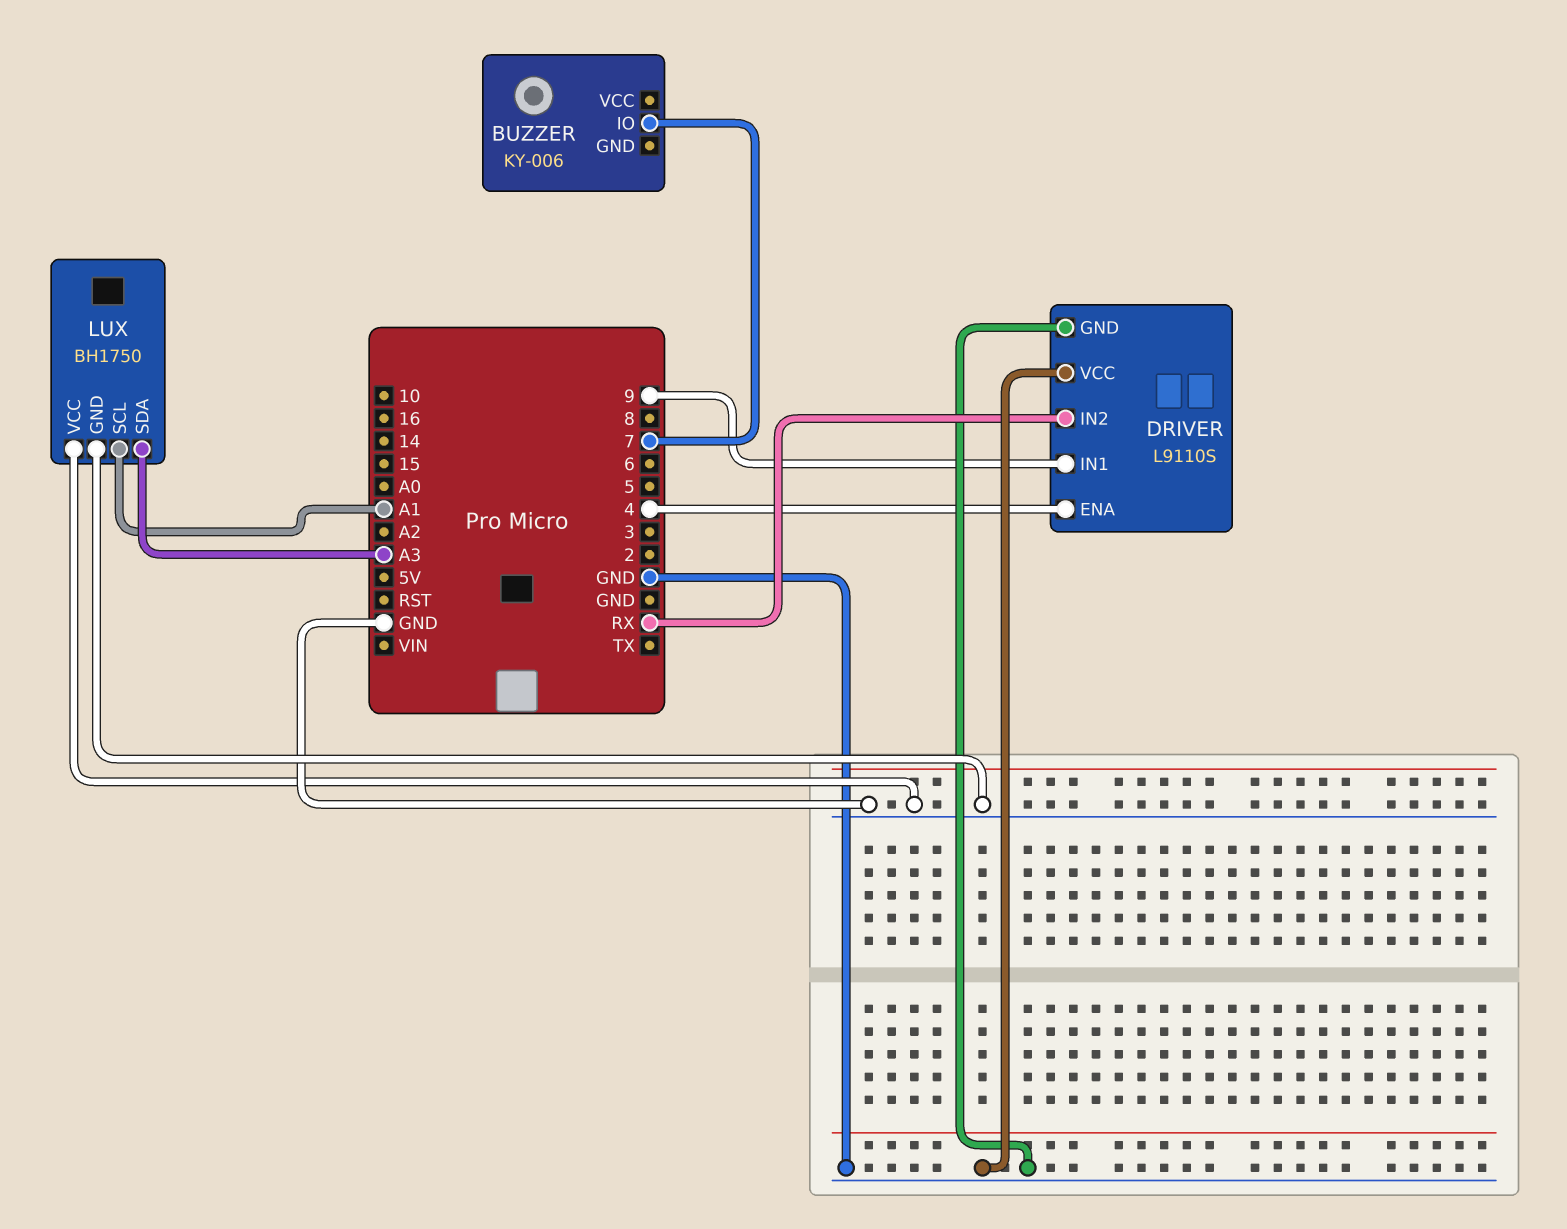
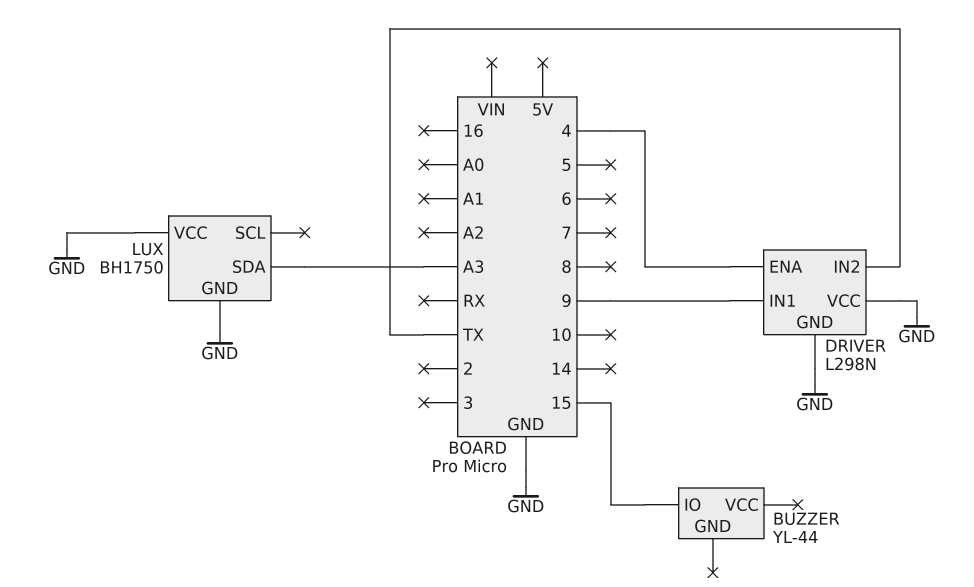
BUZZER: KY-006 -> YL-44
BUZZER pin IO: 7 -> 15
DRIVER: L9110S -> L298N
DRIVER pin IN2: RX -> TX
LUX pin SCL: A1 -> none

